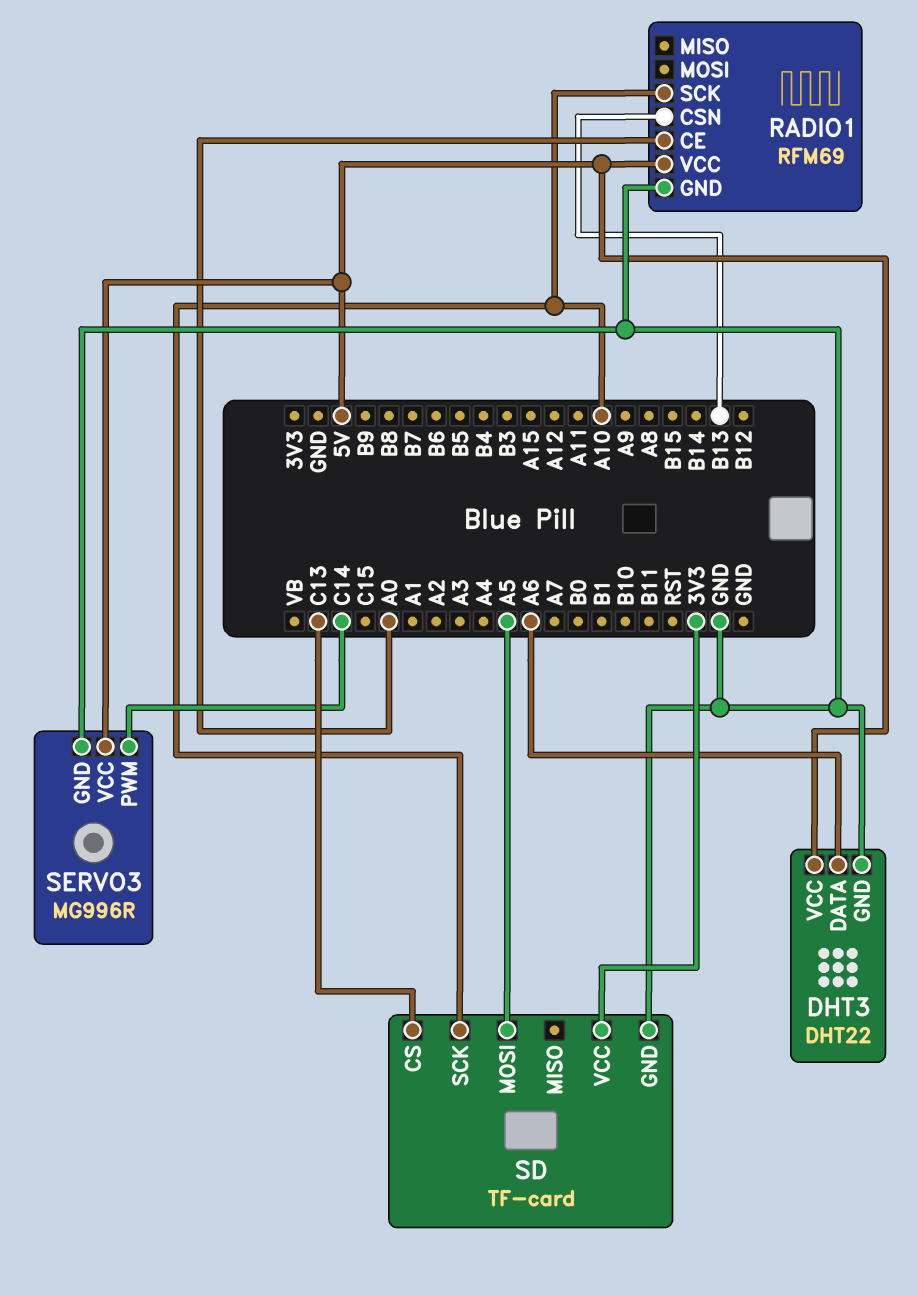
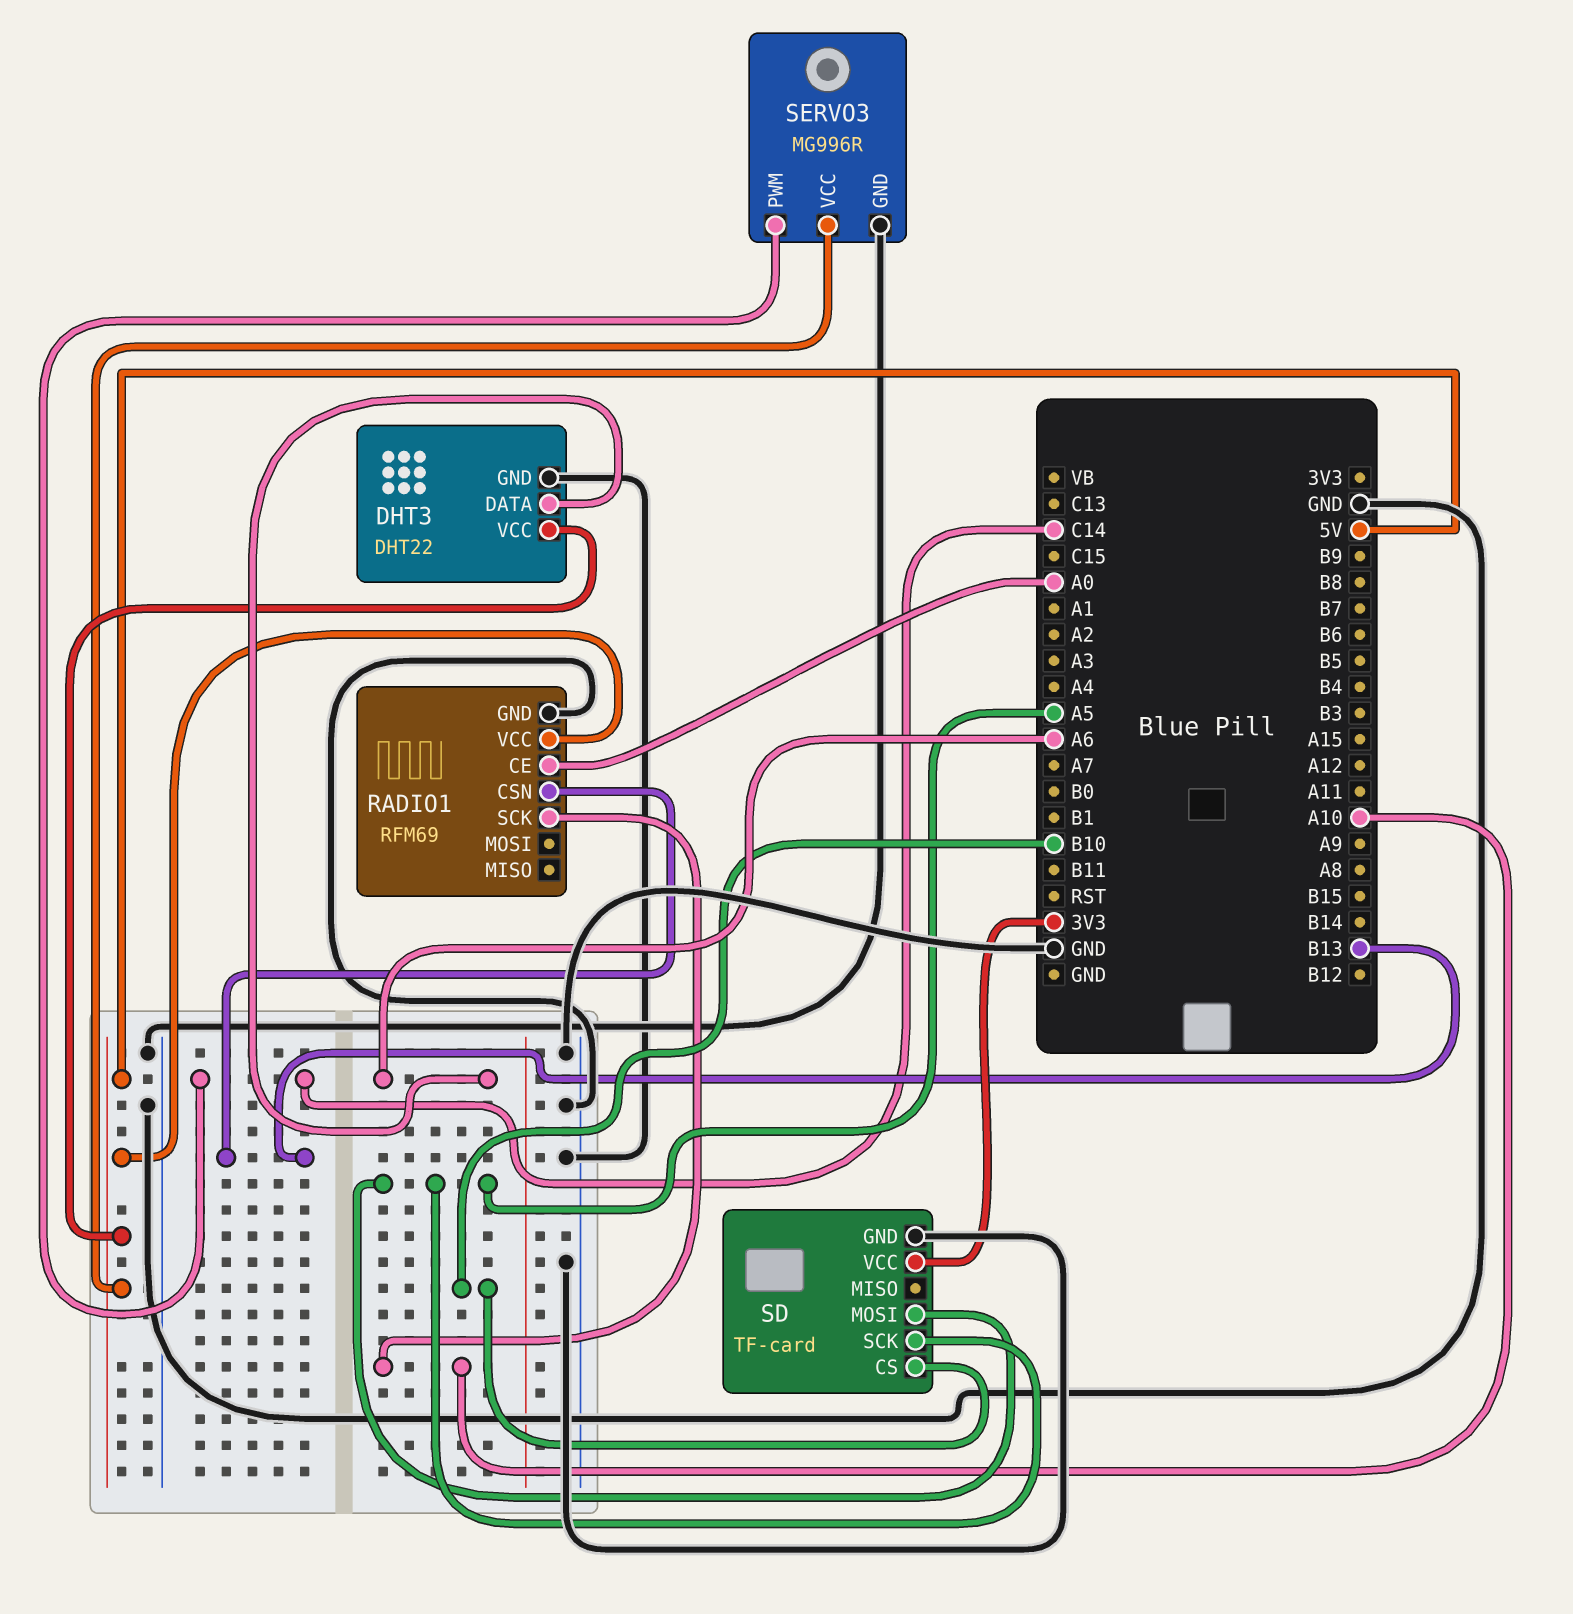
SD pin CS: C13 -> B10
SD pin SCK: A10 -> A5

